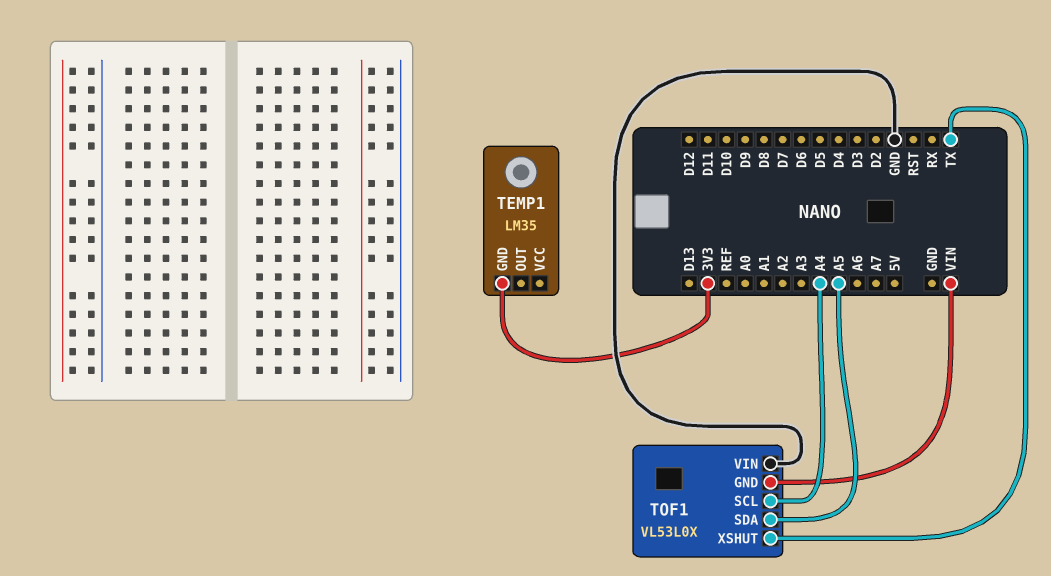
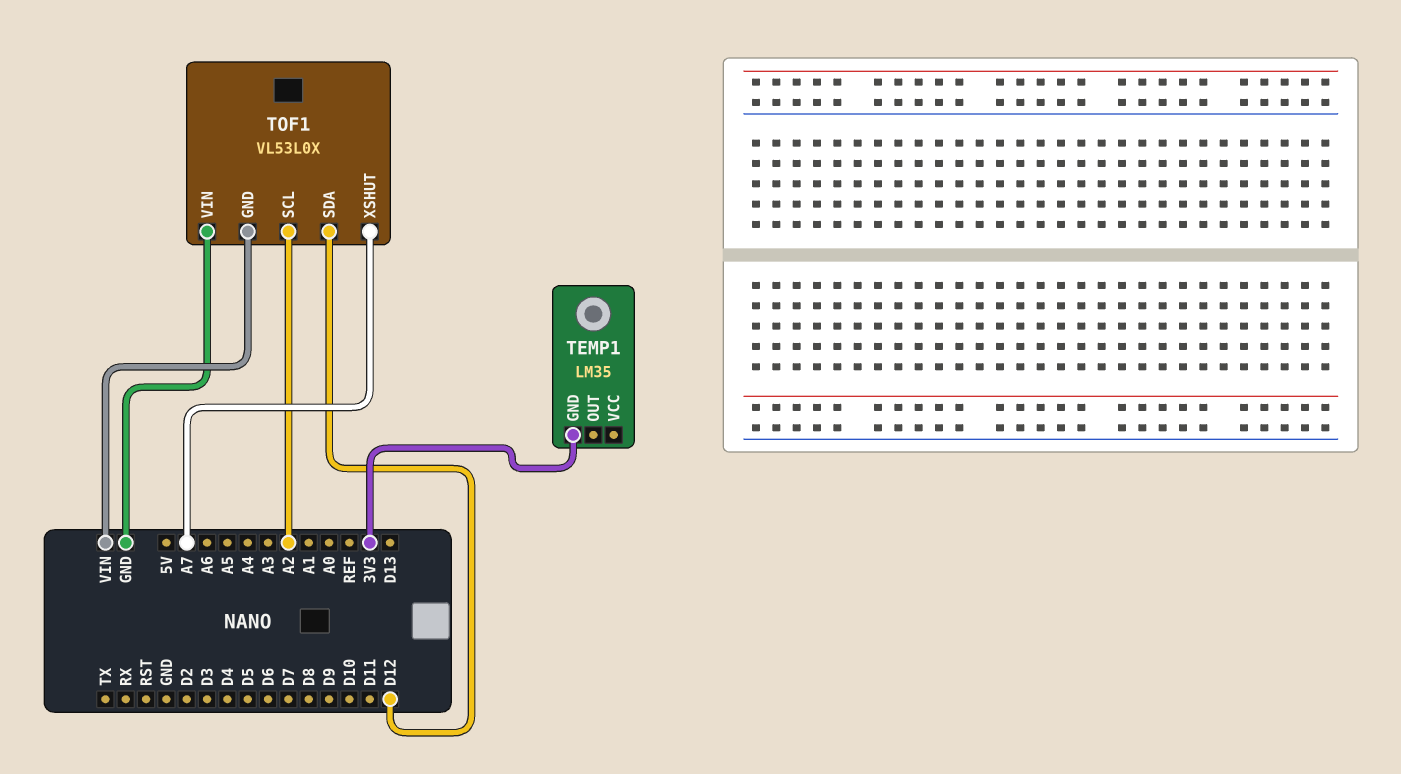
TOF1 pin SCL: A4 -> A2
TOF1 pin SDA: A5 -> D12
TOF1 pin XSHUT: TX -> A7

